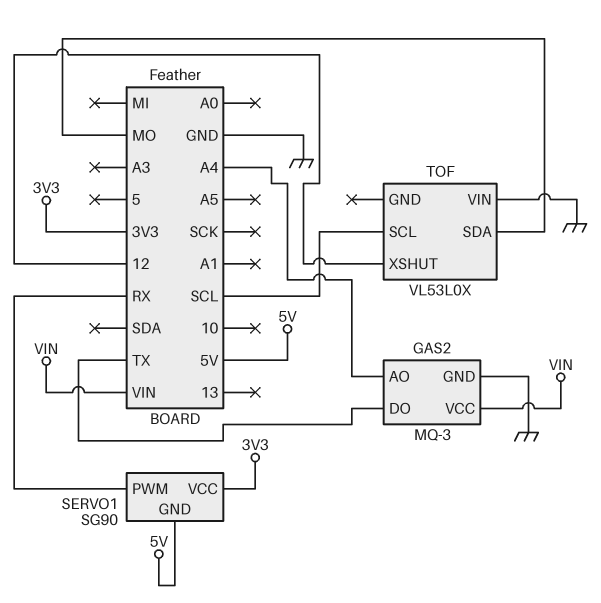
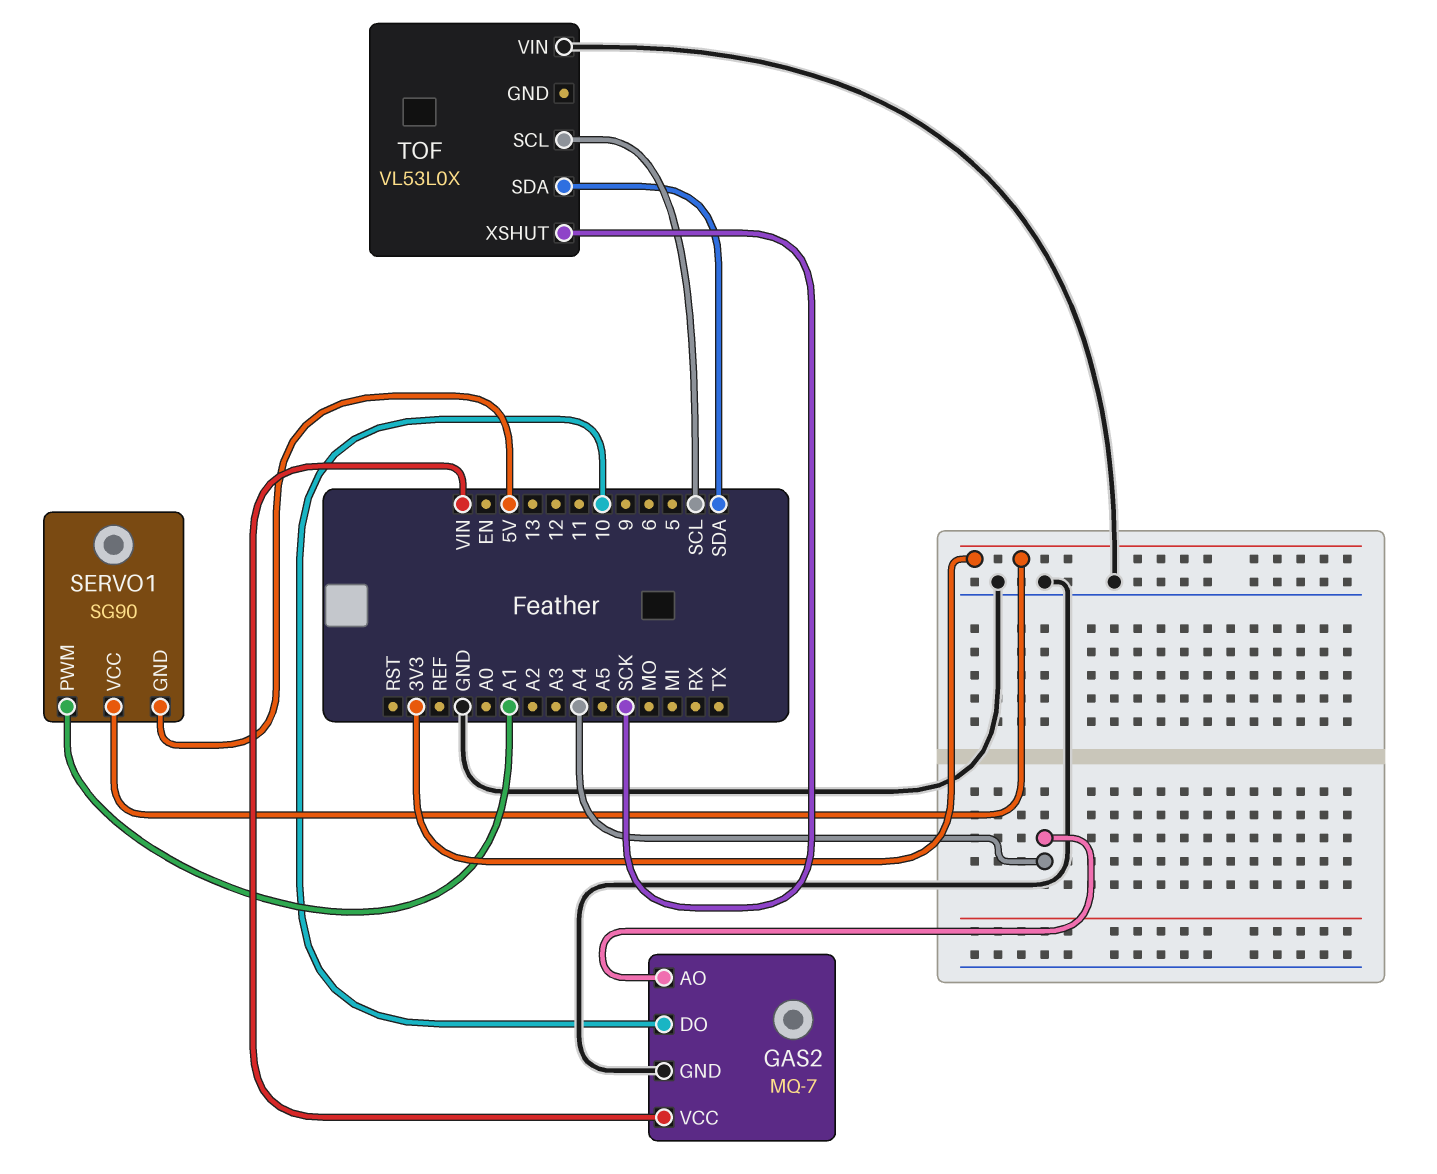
GAS2: MQ-3 -> MQ-7
GAS2 pin DO: TX -> 10
SERVO1 pin PWM: RX -> A1
TOF pin SDA: MO -> SDA
TOF pin XSHUT: 12 -> SCK

